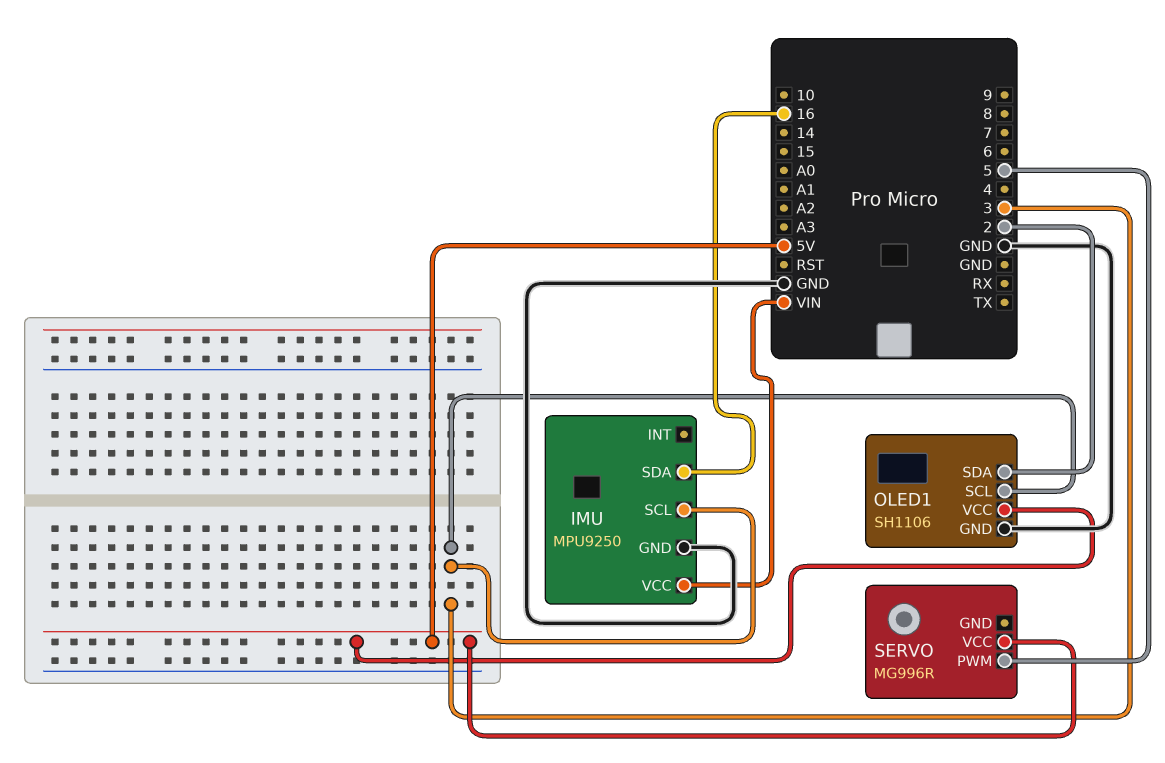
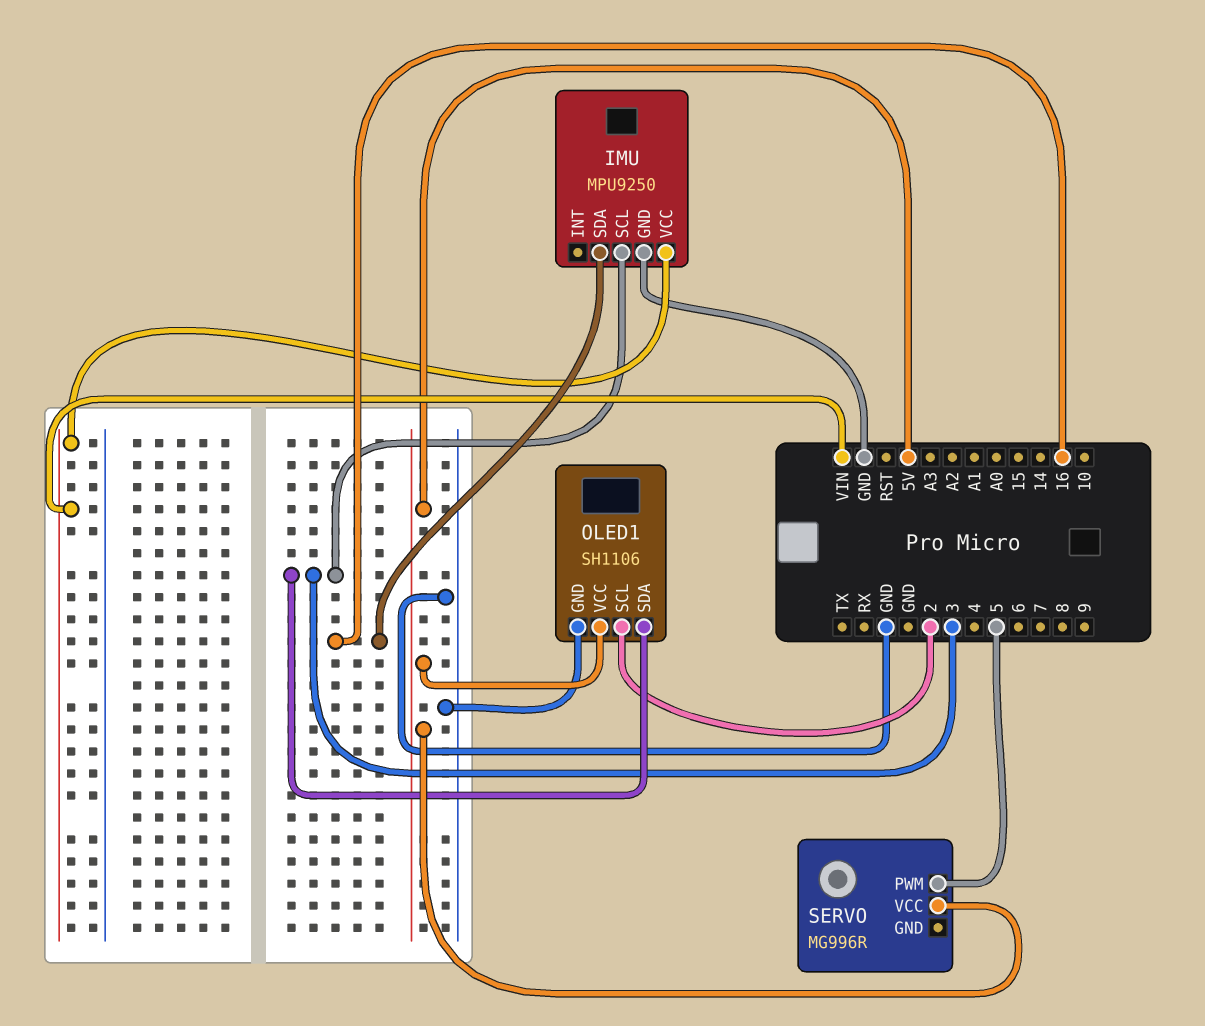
OLED1 pin SCL: 3 -> 2
OLED1 pin SDA: 2 -> 3

